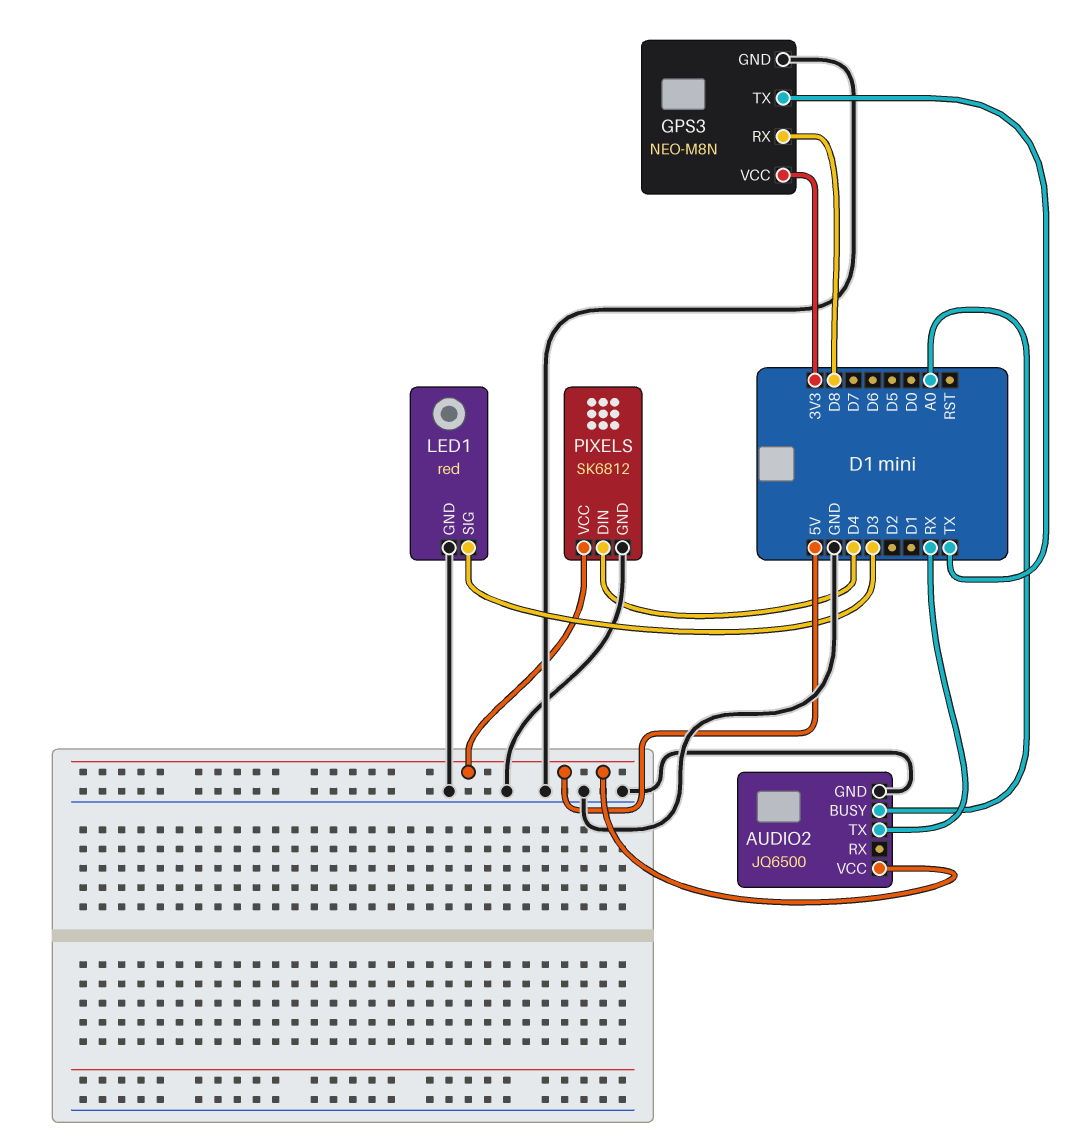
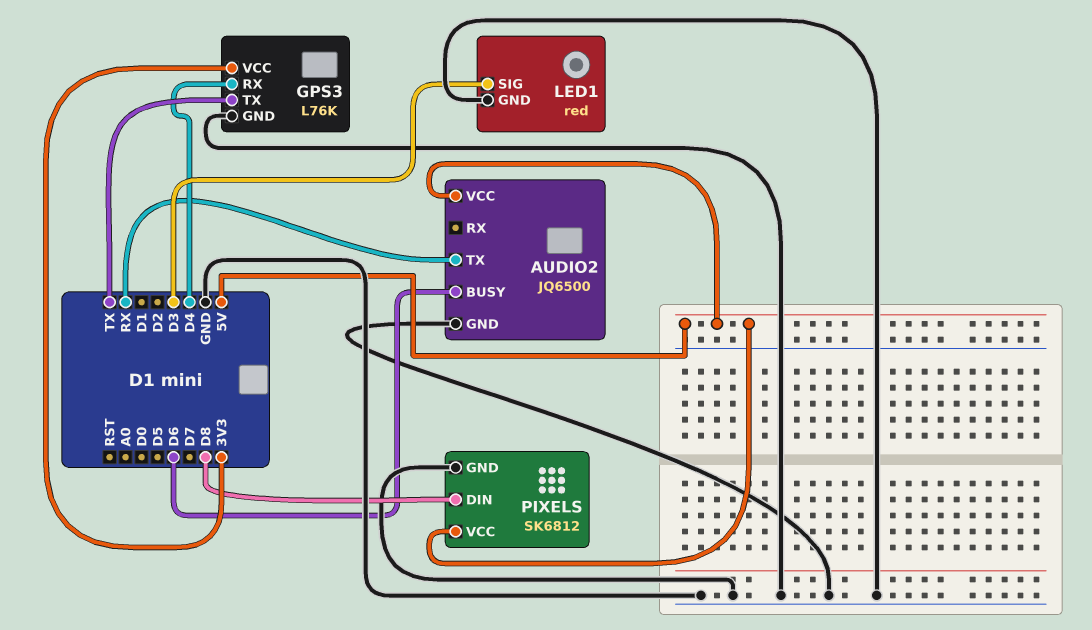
AUDIO2 pin BUSY: A0 -> D6
GPS3: NEO-M8N -> L76K
GPS3 pin RX: D8 -> D4
PIXELS pin DIN: D4 -> D8

